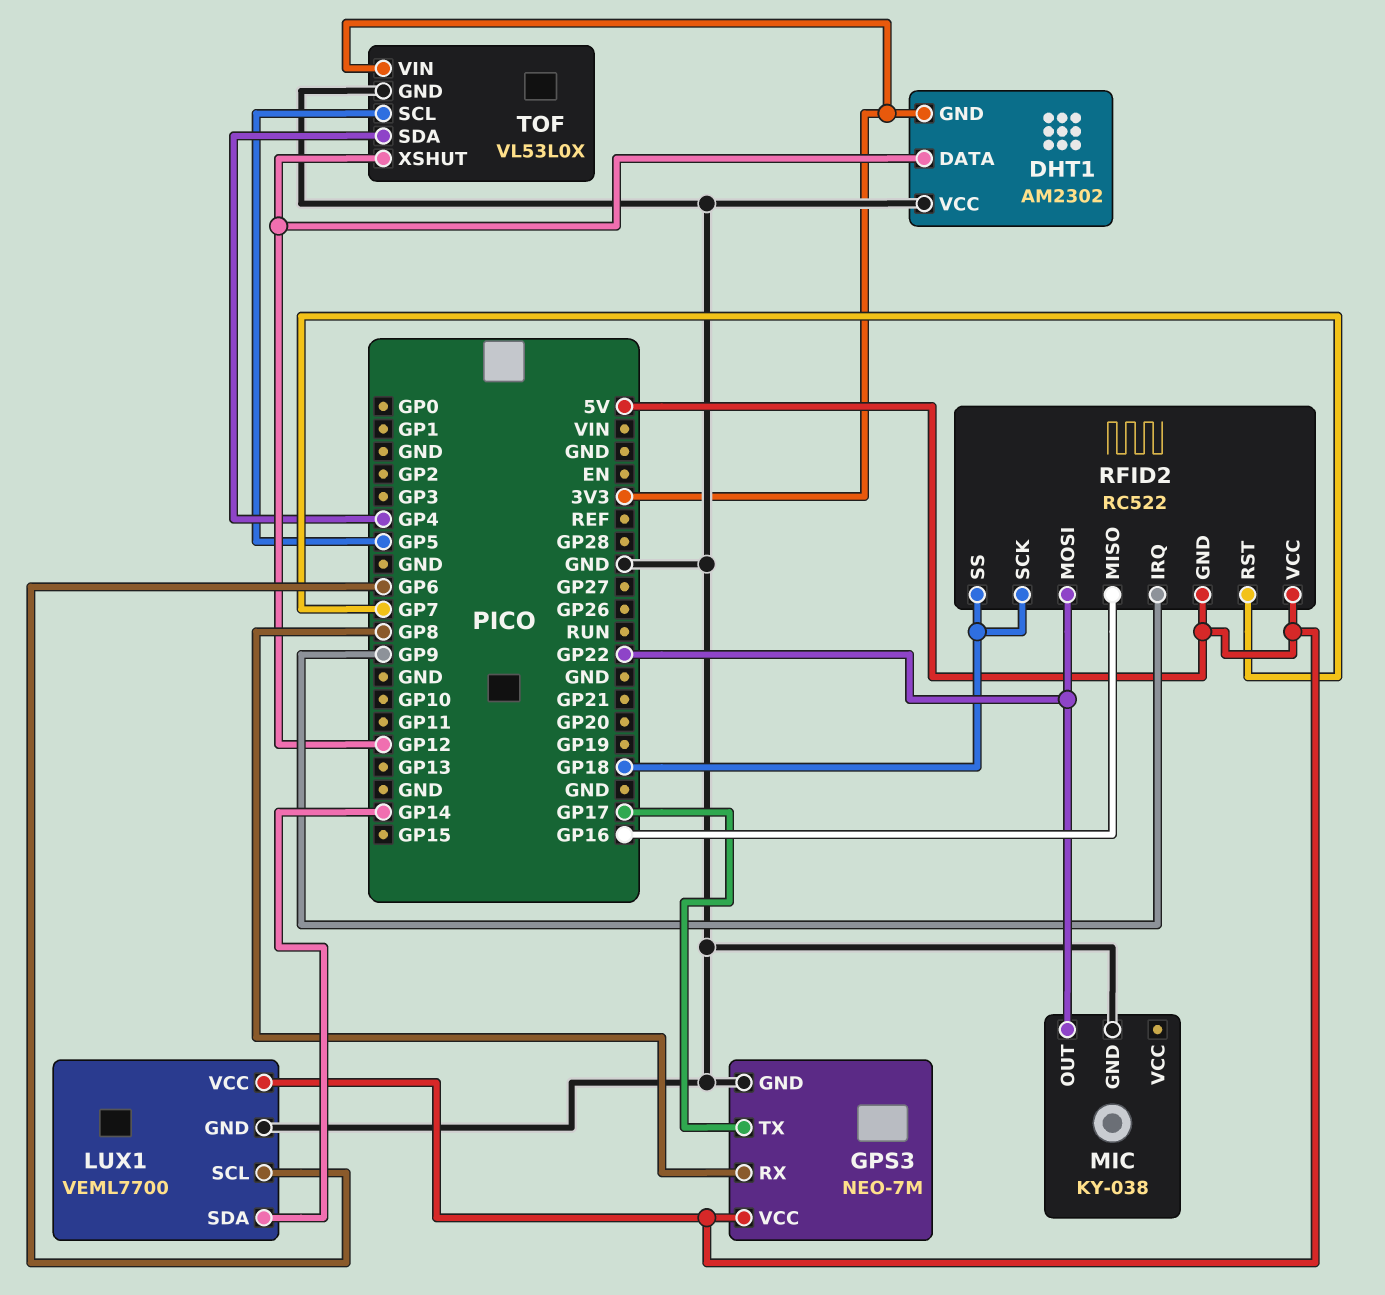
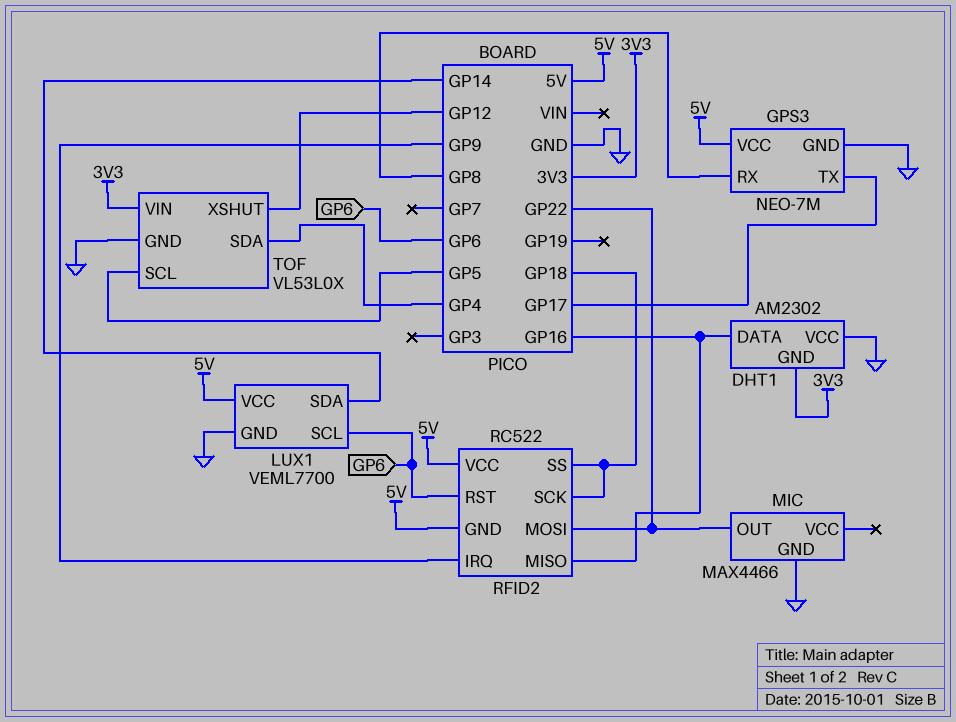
DHT1 pin DATA: GP12 -> GP16
MIC: KY-038 -> MAX4466
RFID2 pin RST: GP7 -> GP6

